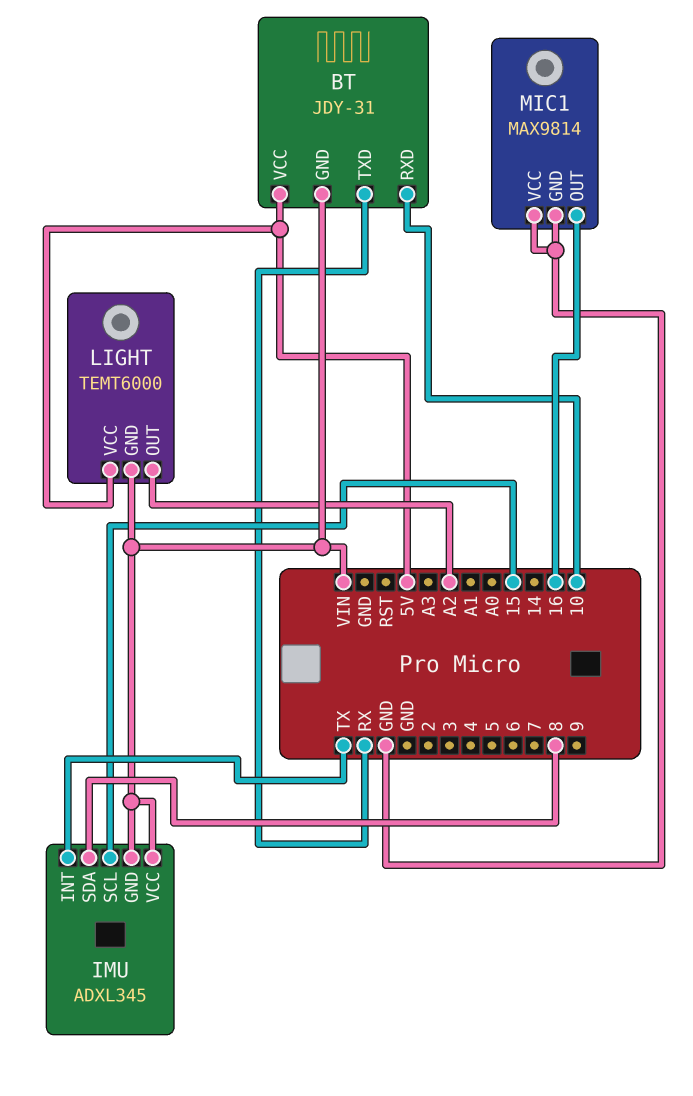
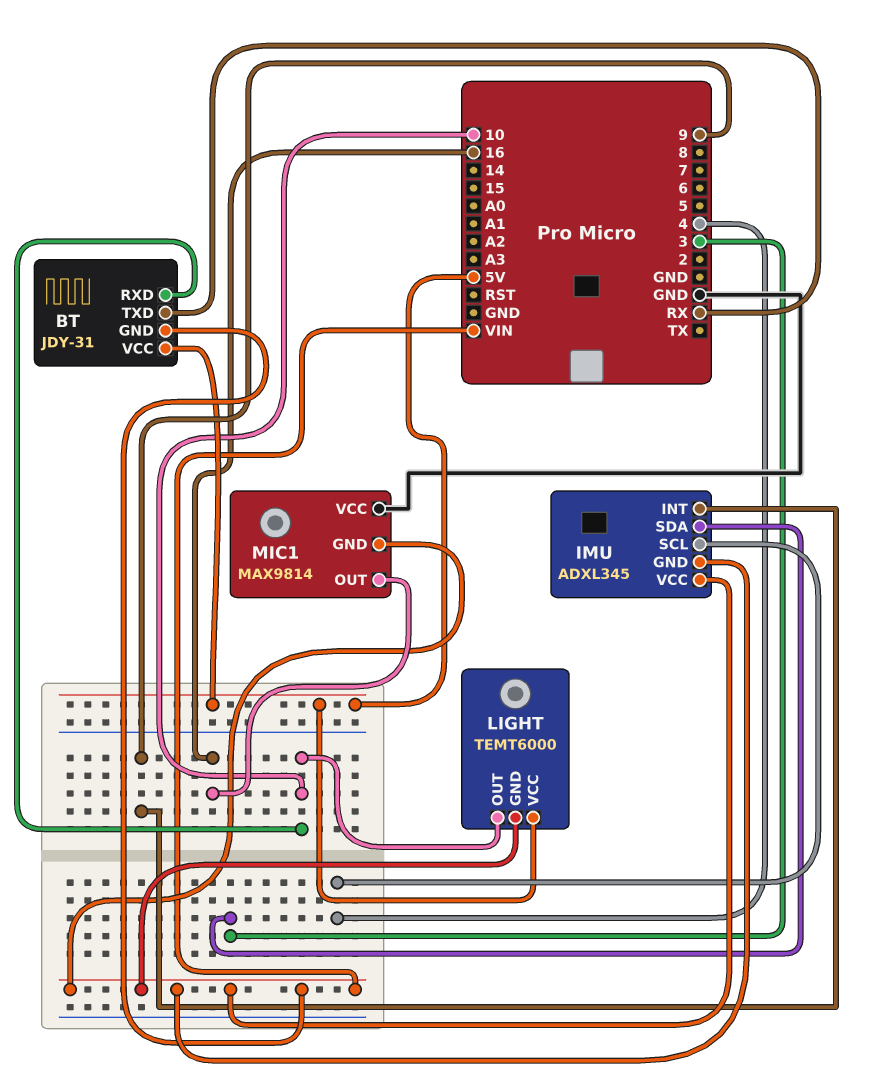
IMU pin INT: TX -> 9
IMU pin SCL: 15 -> 4
IMU pin SDA: 8 -> 3
LIGHT pin OUT: A2 -> 10
MIC1 pin GND: GND -> VIN

